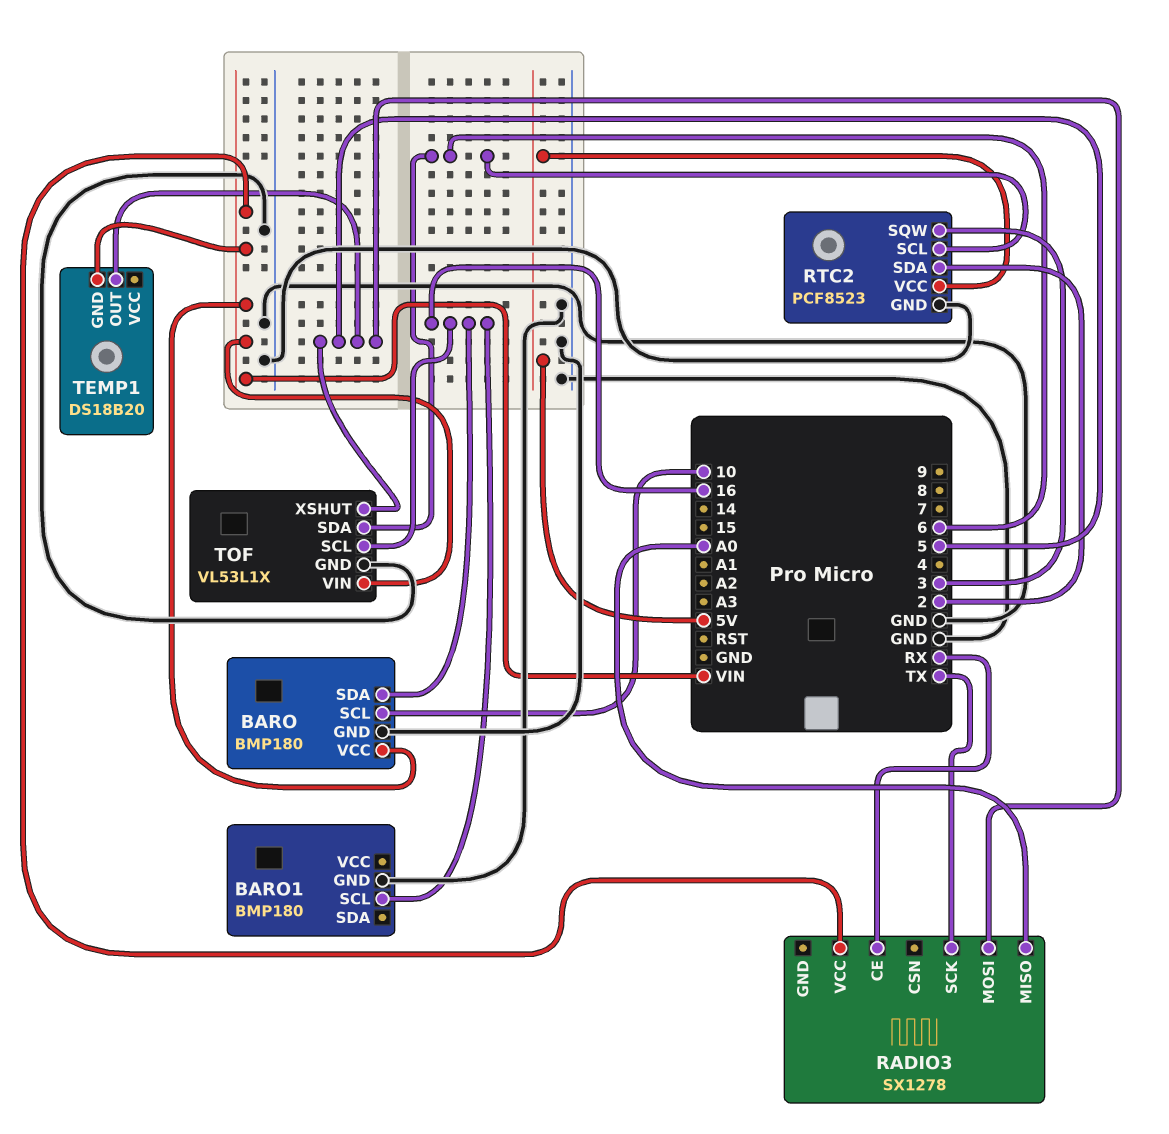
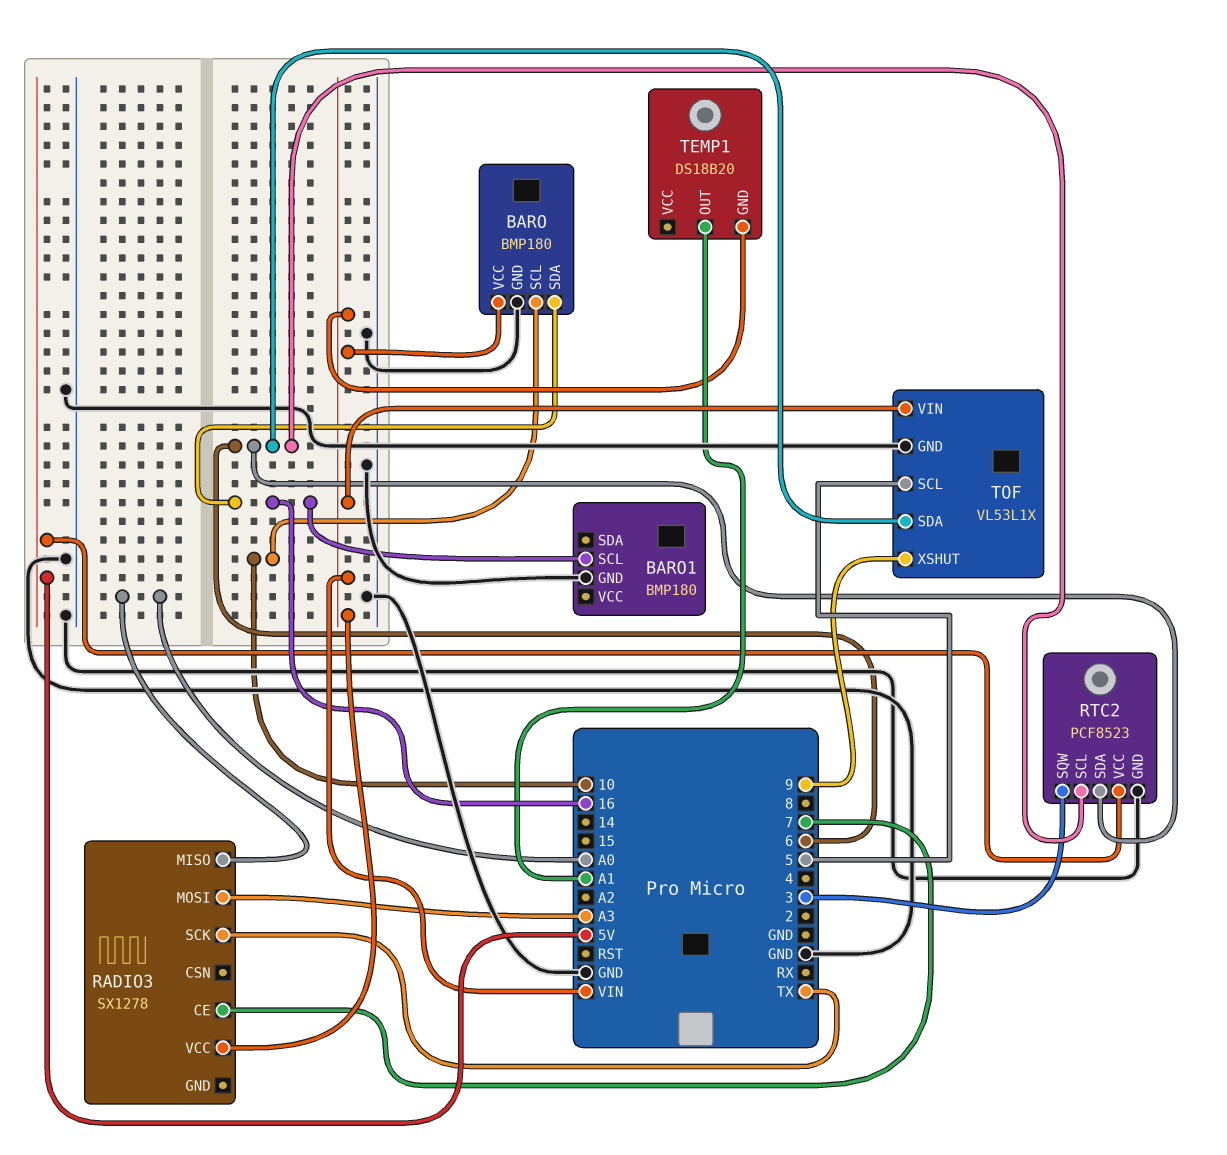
RADIO3 pin CE: RX -> 7
RADIO3 pin MOSI: 5 -> A3
RTC2 pin SDA: 2 -> 6
TEMP1 pin OUT: 5 -> A1
TOF pin SCL: 16 -> 5
TOF pin XSHUT: 5 -> 9

